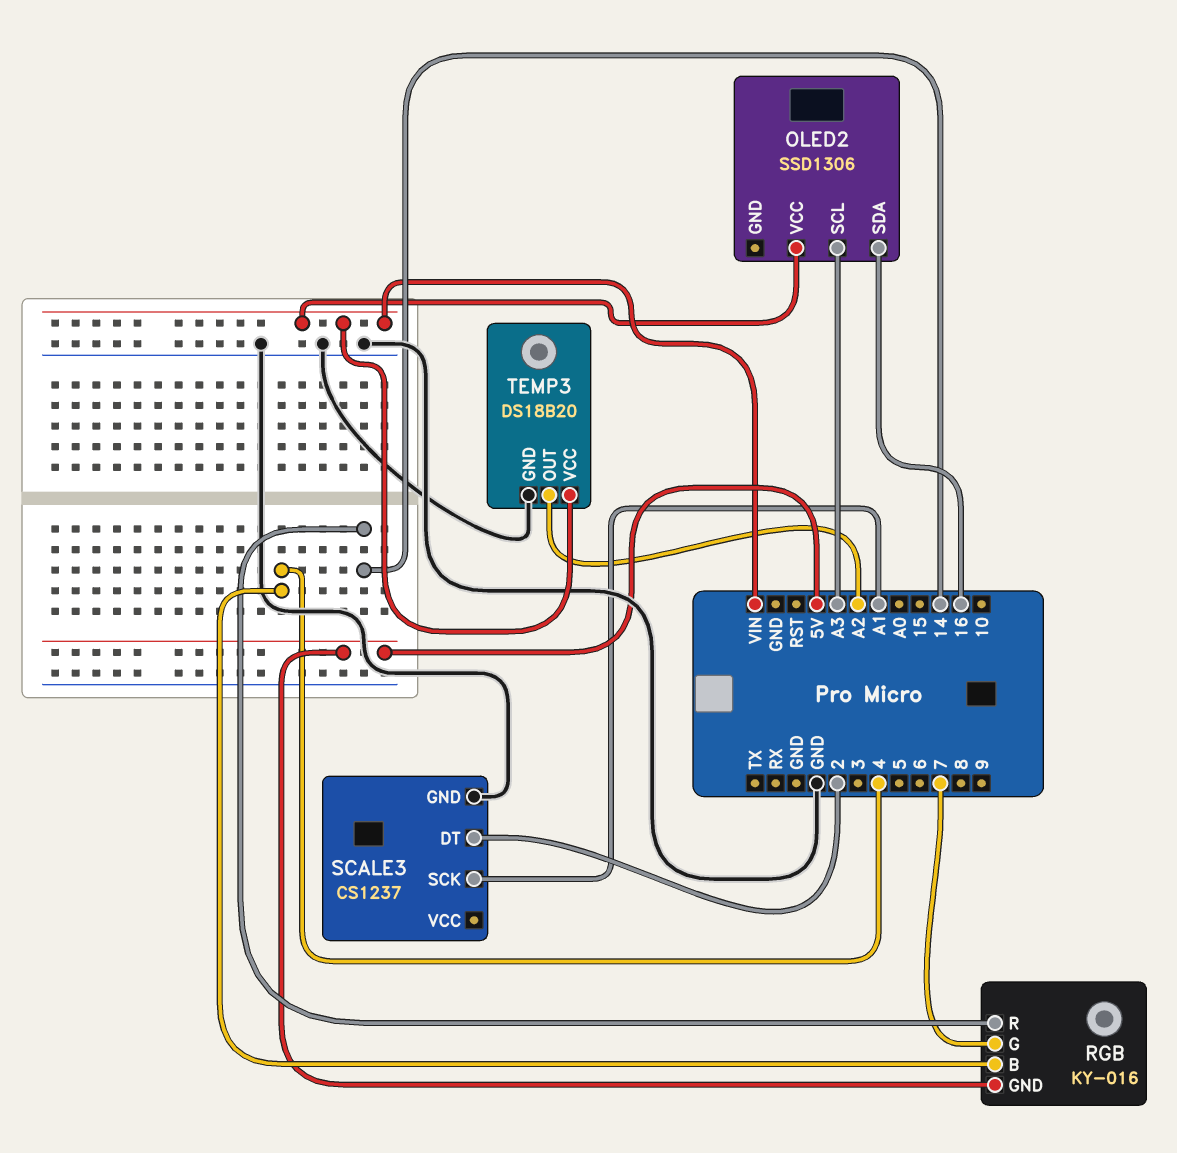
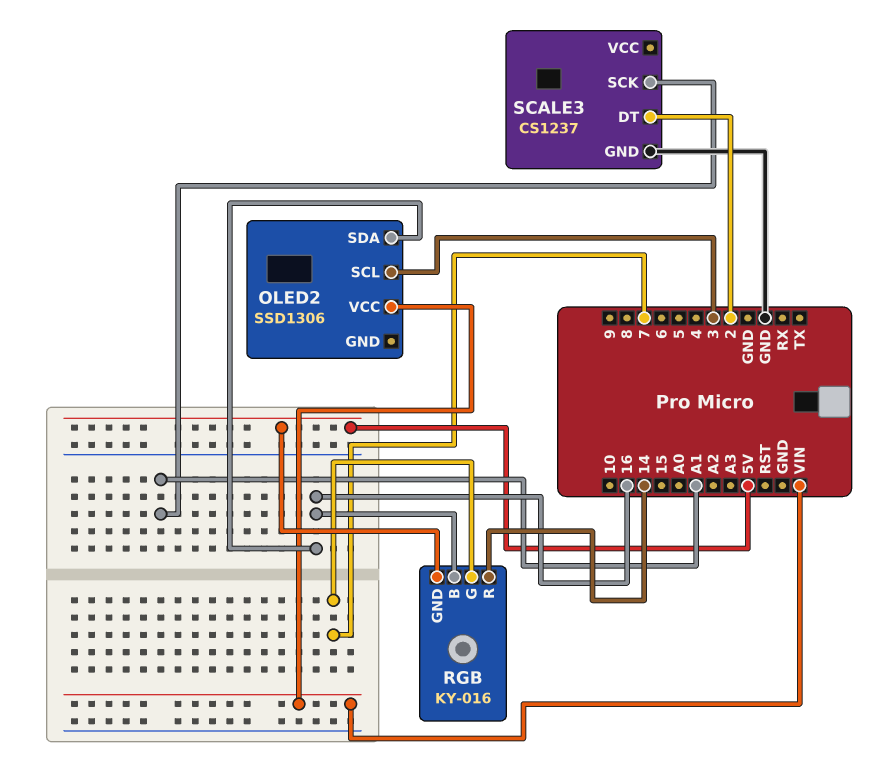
OLED2 pin SCL: A3 -> 3
RGB pin B: 4 -> 16
TEMP3: DS18B20 -> none
TEMP3 pin GND: GND -> none
TEMP3 pin OUT: A2 -> none
TEMP3 pin VCC: VIN -> none

